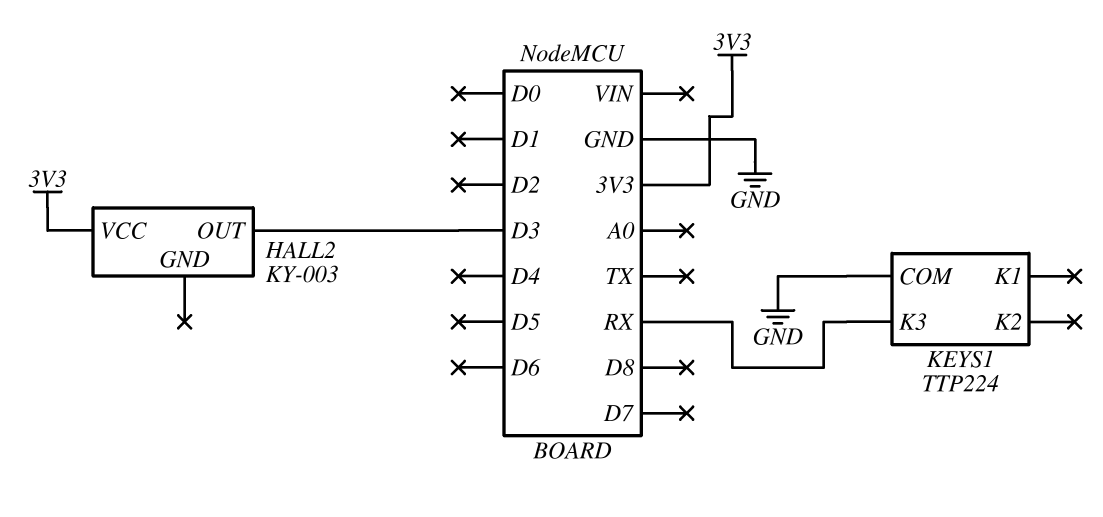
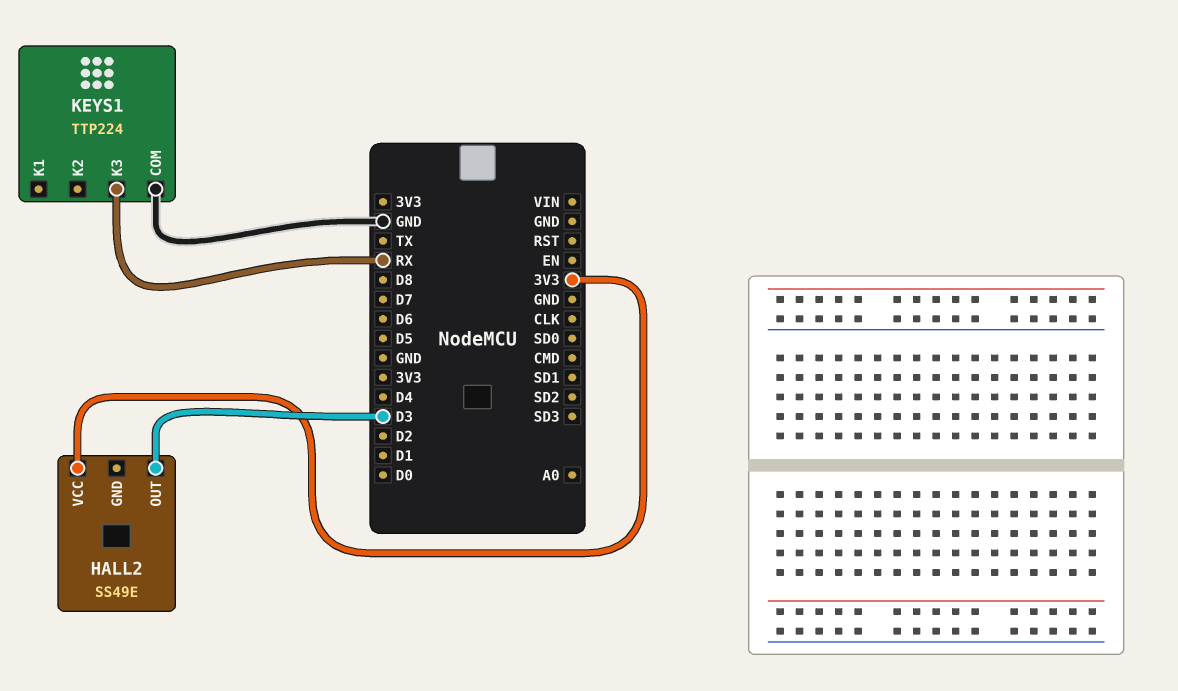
HALL2: KY-003 -> SS49E

